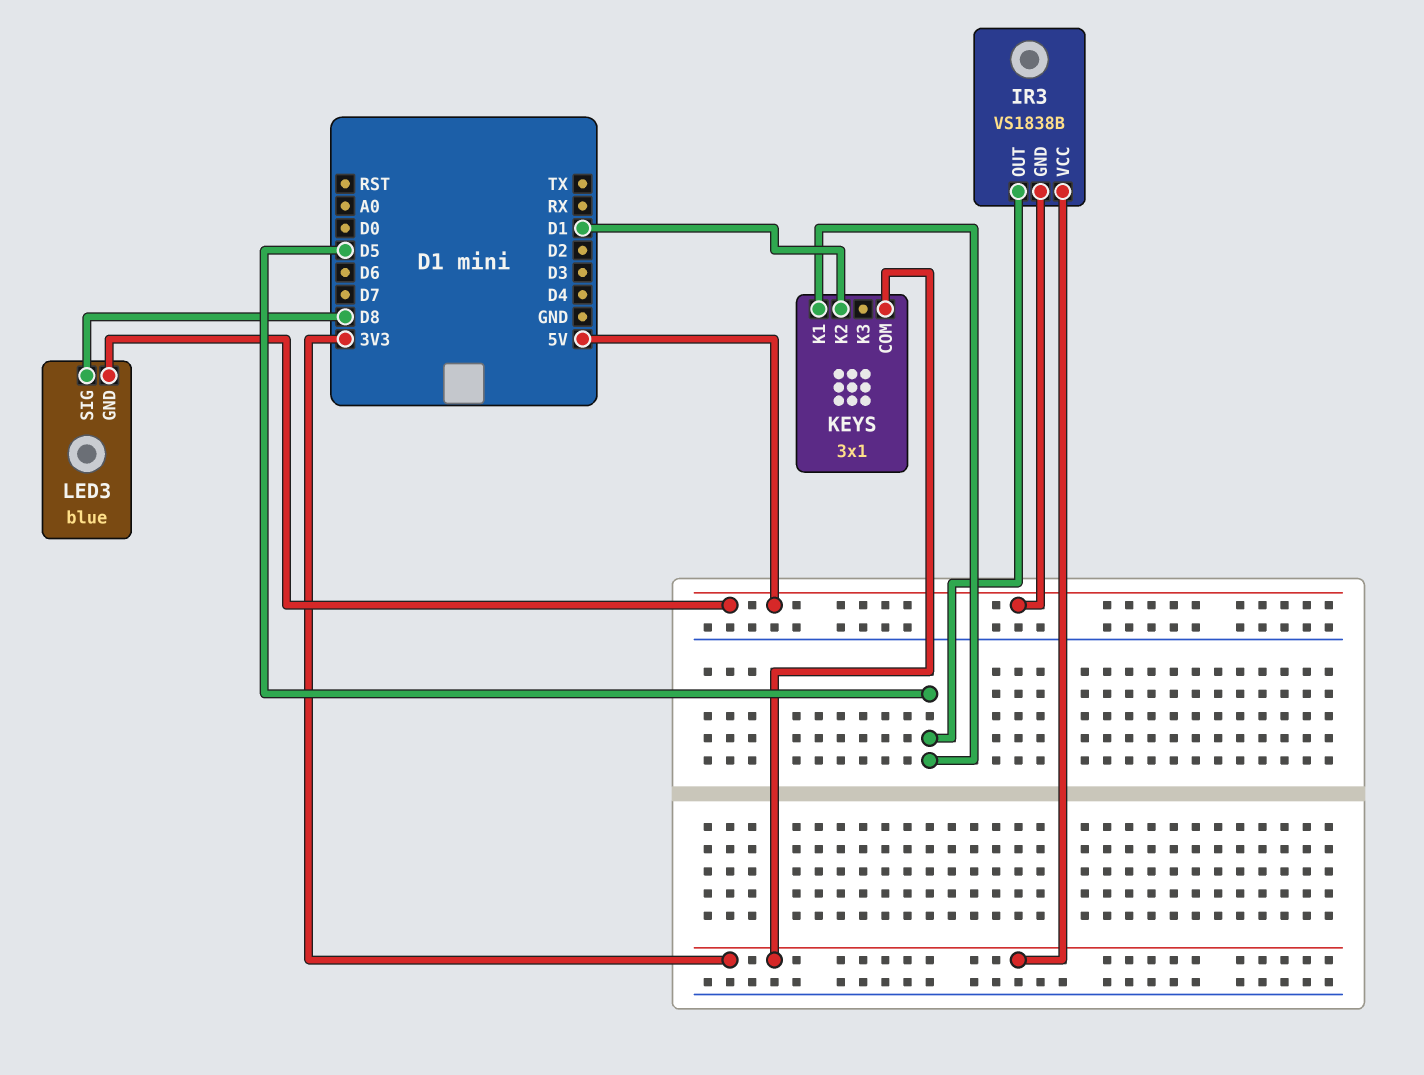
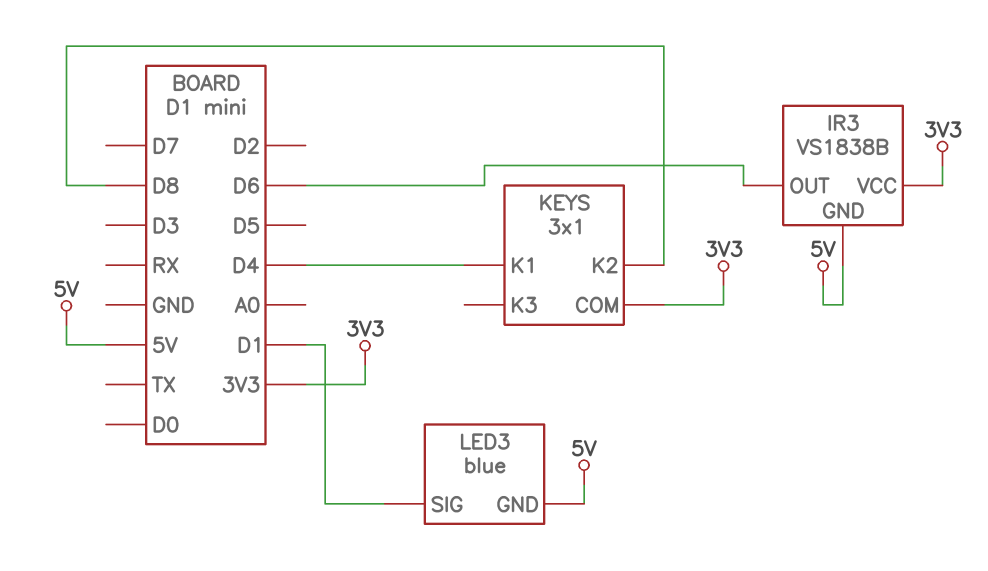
IR3 pin OUT: D5 -> D6
KEYS pin K1: D5 -> D4
KEYS pin K2: D1 -> D8
LED3 pin SIG: D8 -> D1

